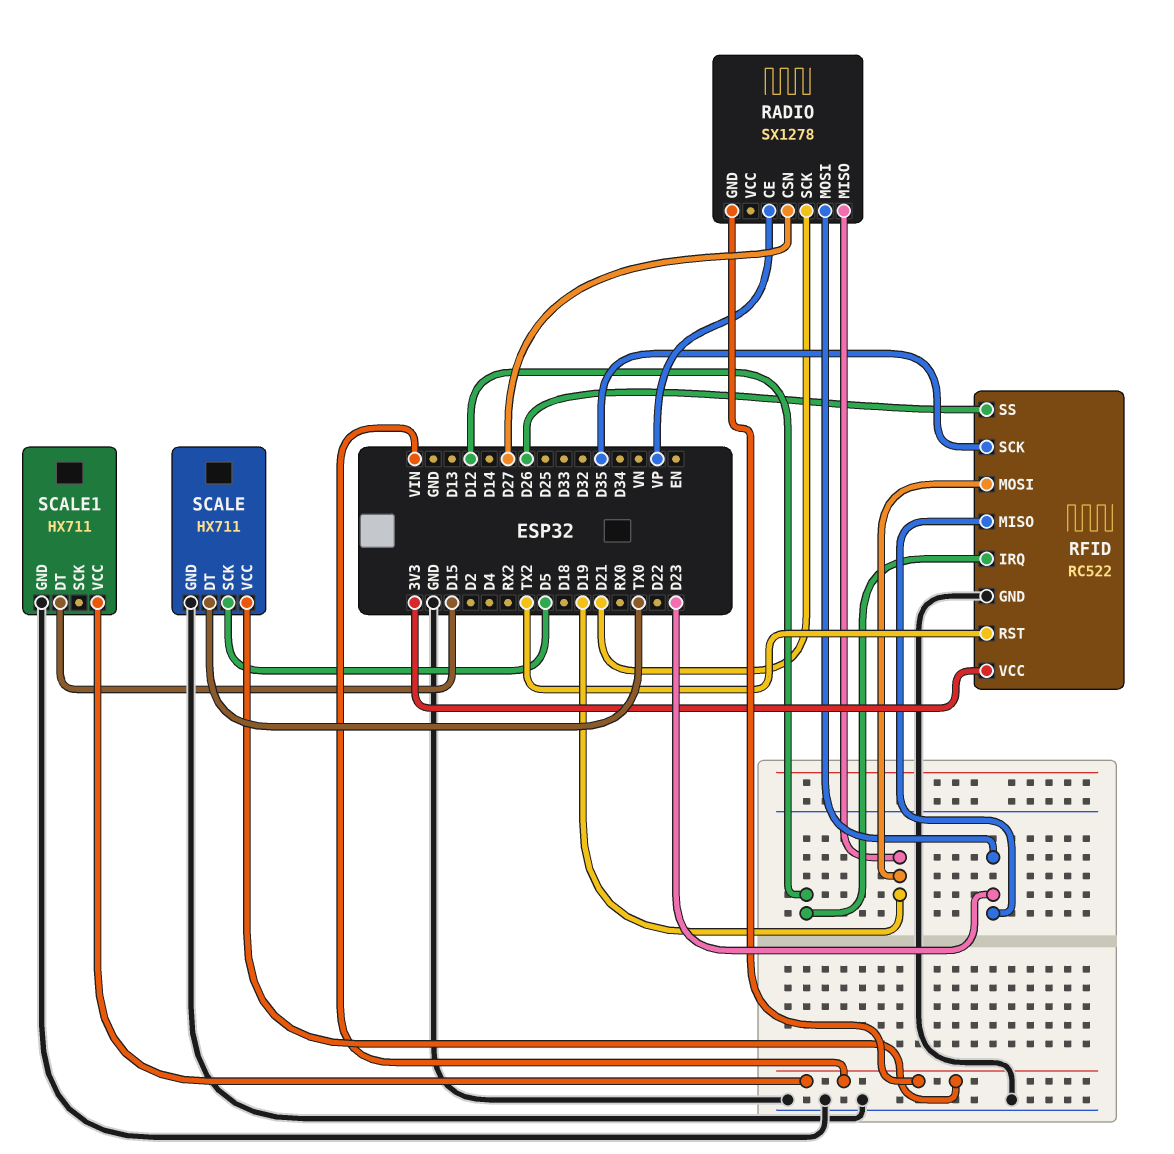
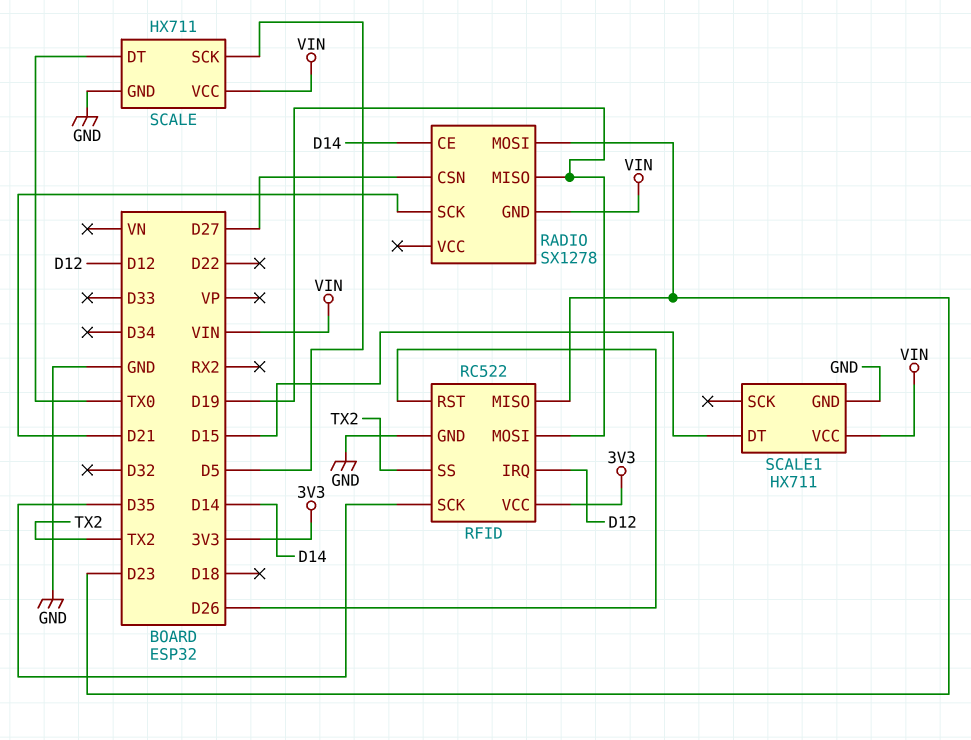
RADIO pin CE: VP -> D14
RFID pin RST: TX2 -> D26
RFID pin SS: D26 -> TX2

